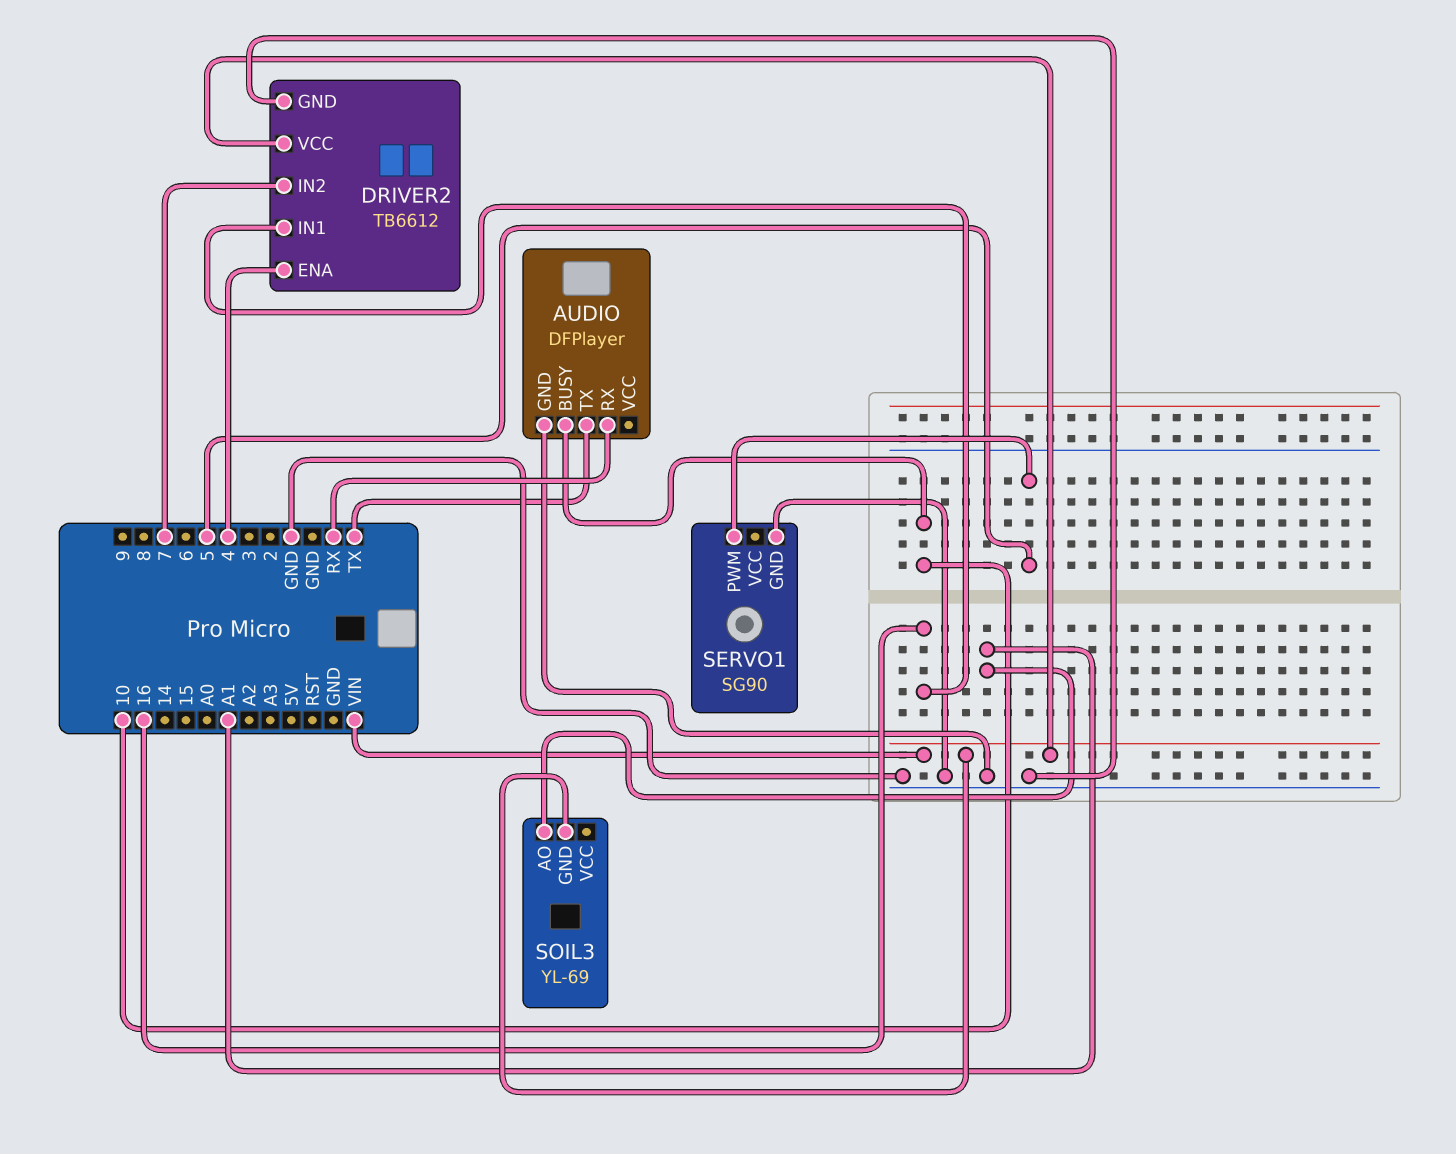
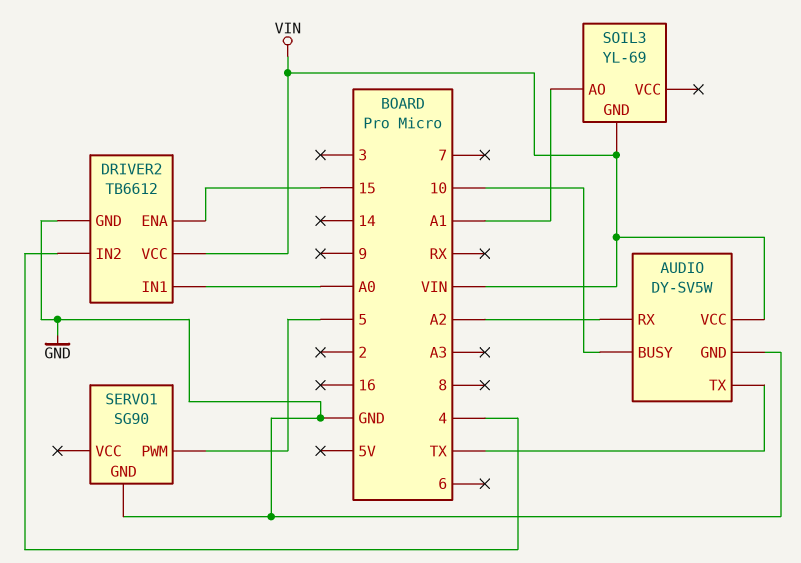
AUDIO: DFPlayer -> DY-SV5W
AUDIO pin RX: RX -> A2
AUDIO pin VCC: none -> VIN
DRIVER2 pin ENA: 4 -> 15
DRIVER2 pin IN1: 16 -> A0
DRIVER2 pin IN2: 7 -> 4

